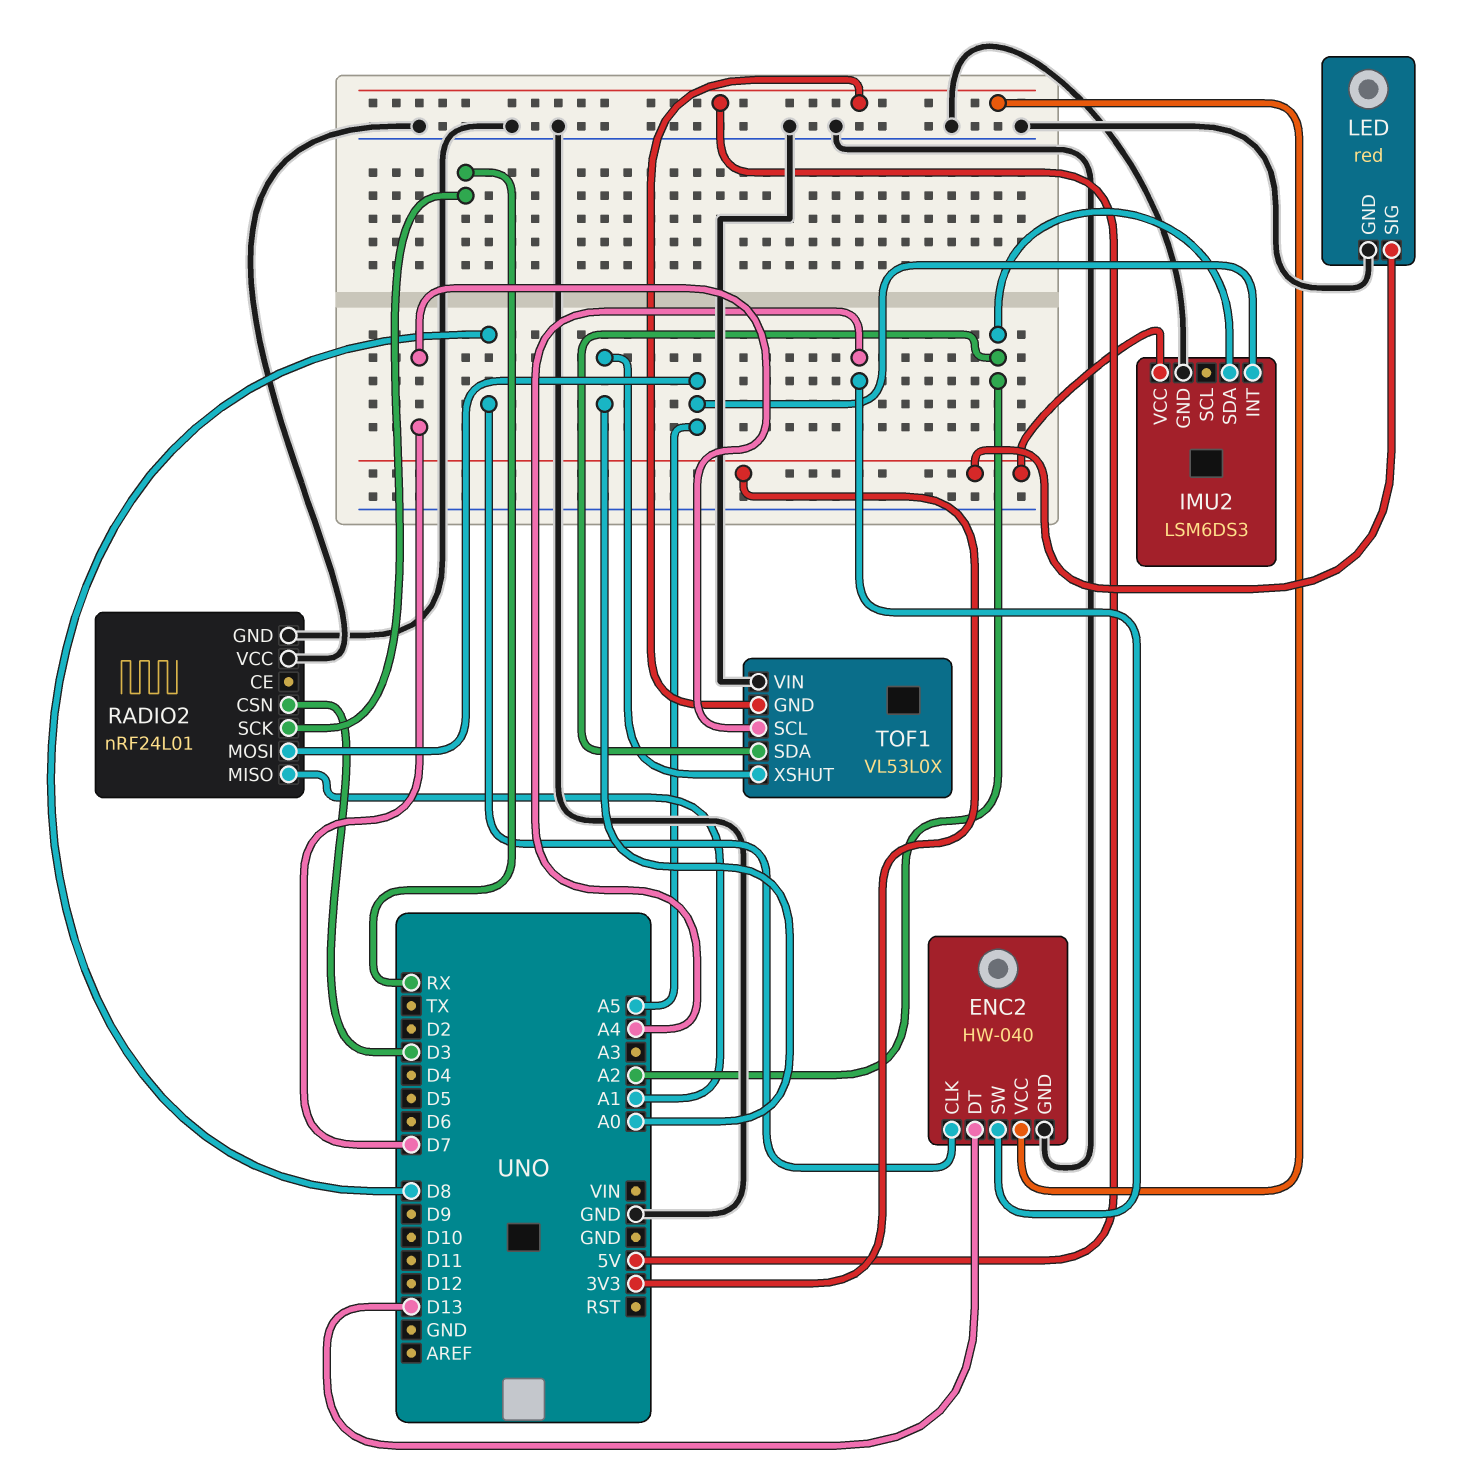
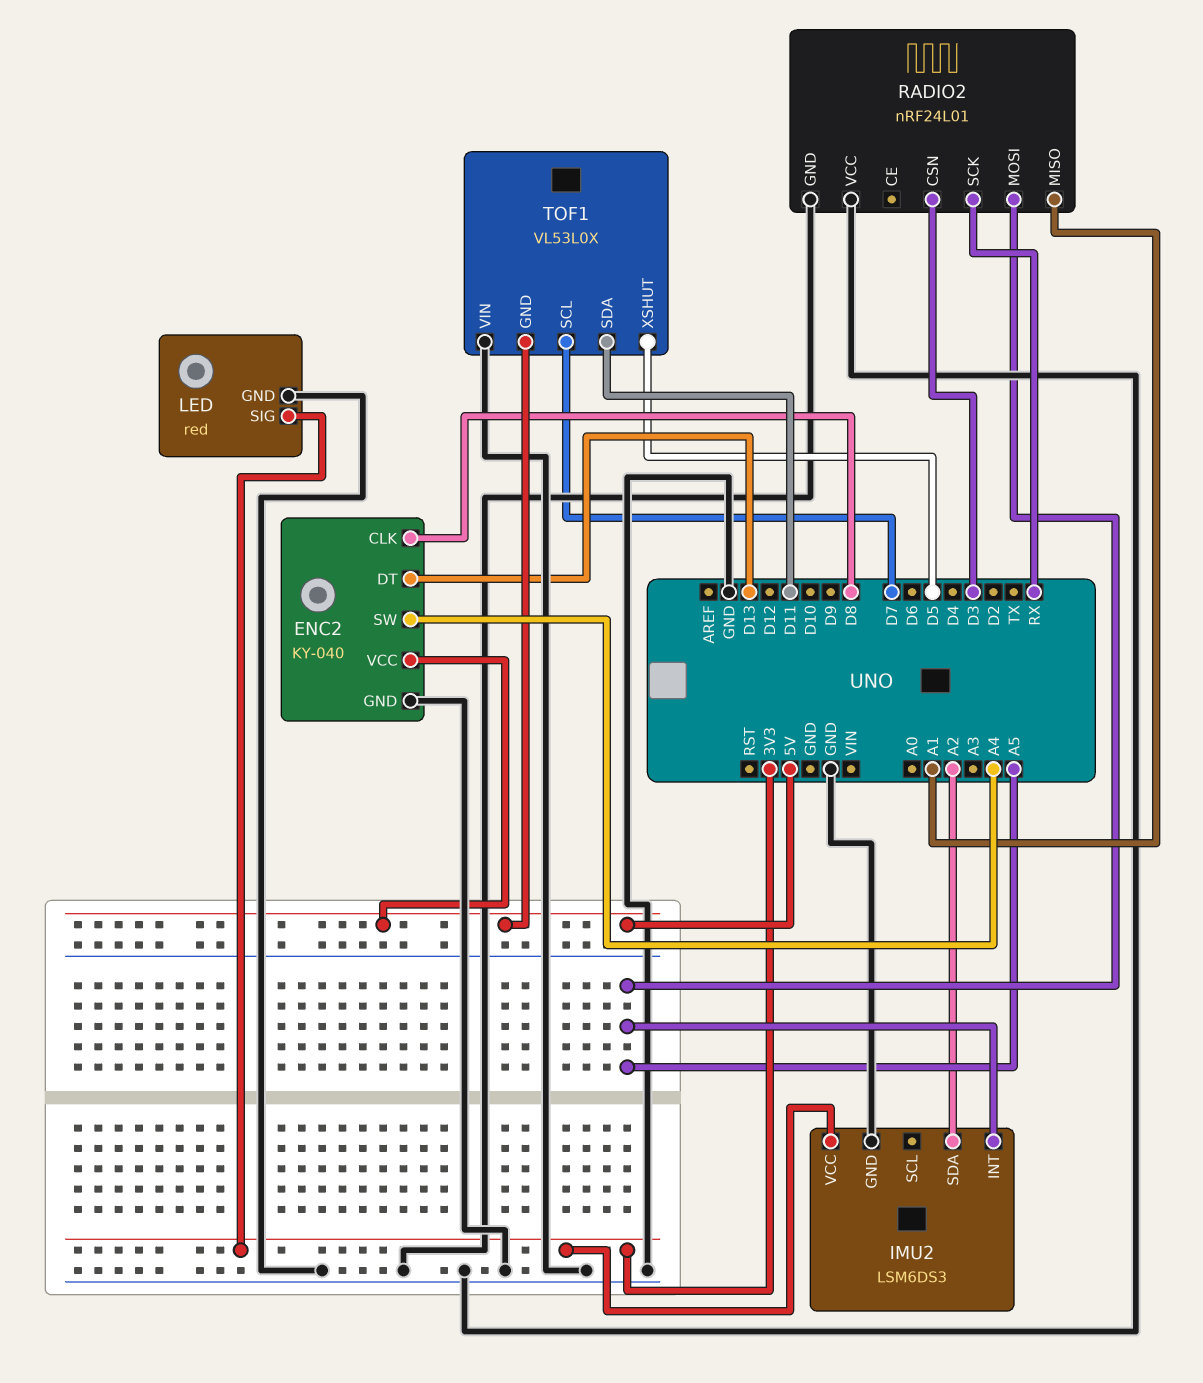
ENC2: HW-040 -> KY-040
TOF1 pin SDA: A2 -> D11
TOF1 pin XSHUT: A0 -> D5

